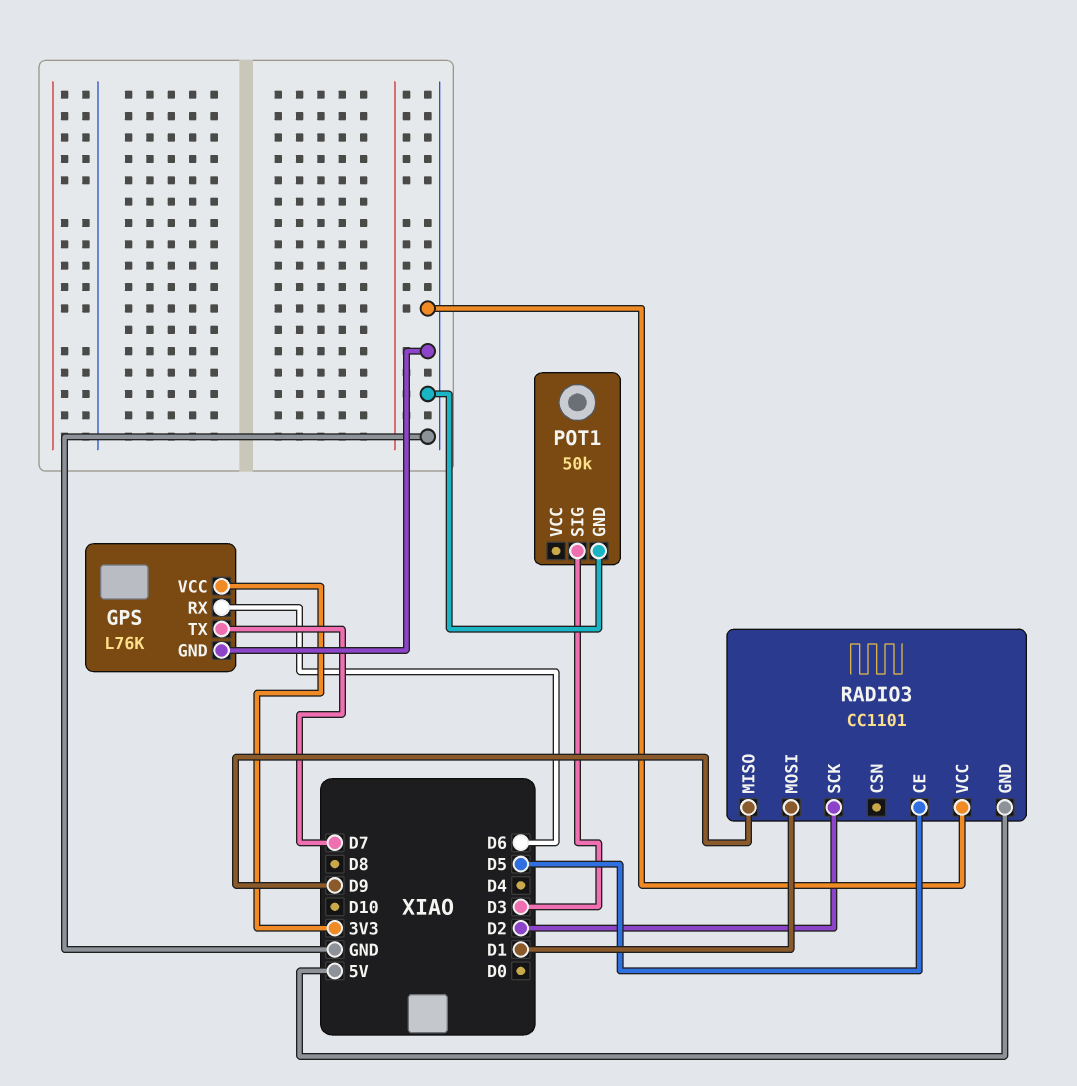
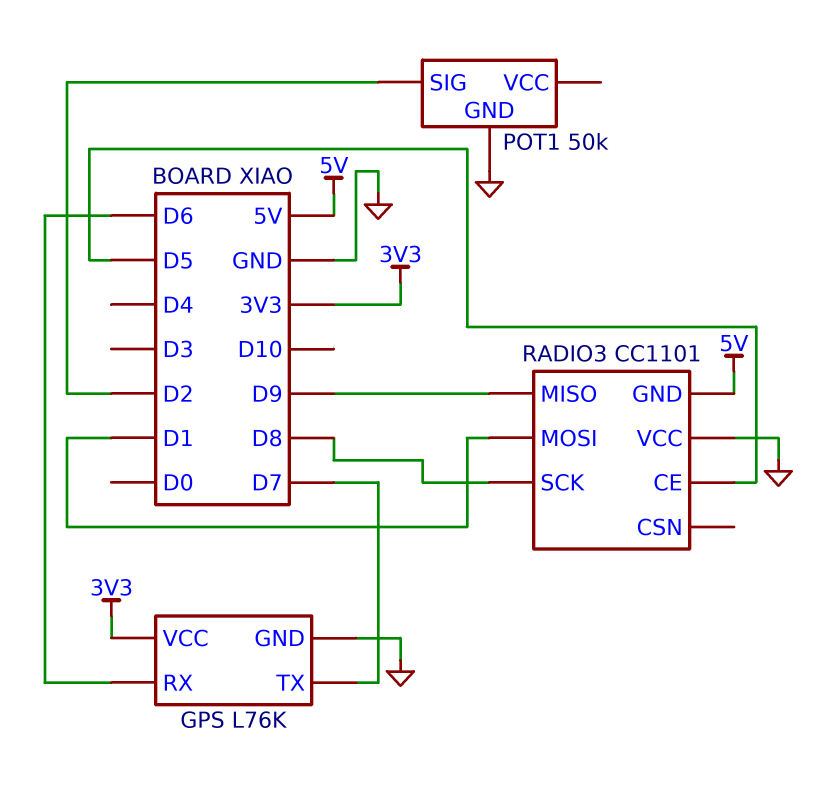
POT1 pin SIG: D3 -> D2
RADIO3 pin SCK: D2 -> D8

